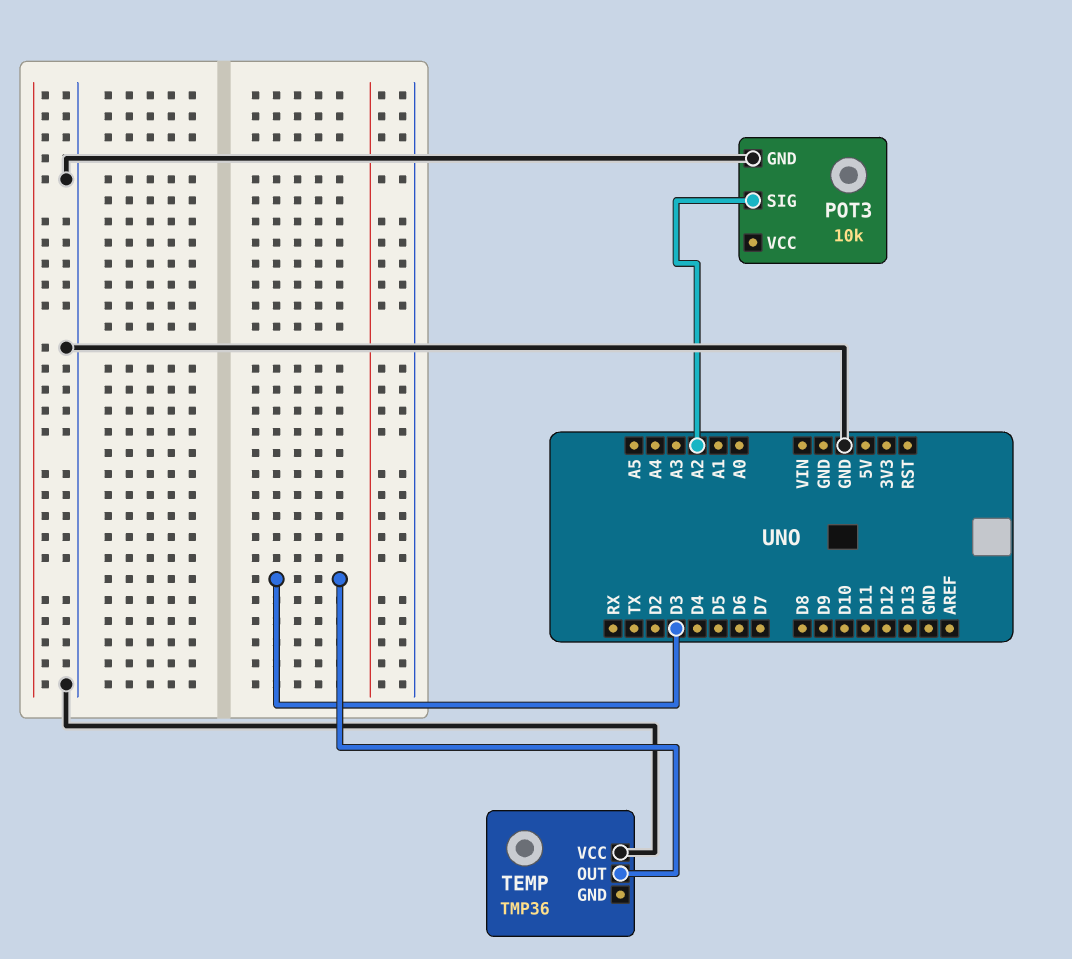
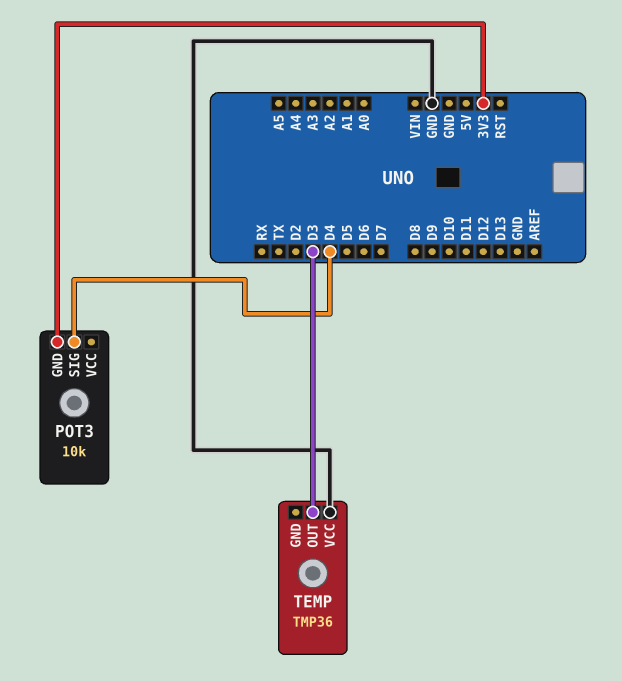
POT3 pin GND: GND -> 3V3
POT3 pin SIG: A2 -> D4

